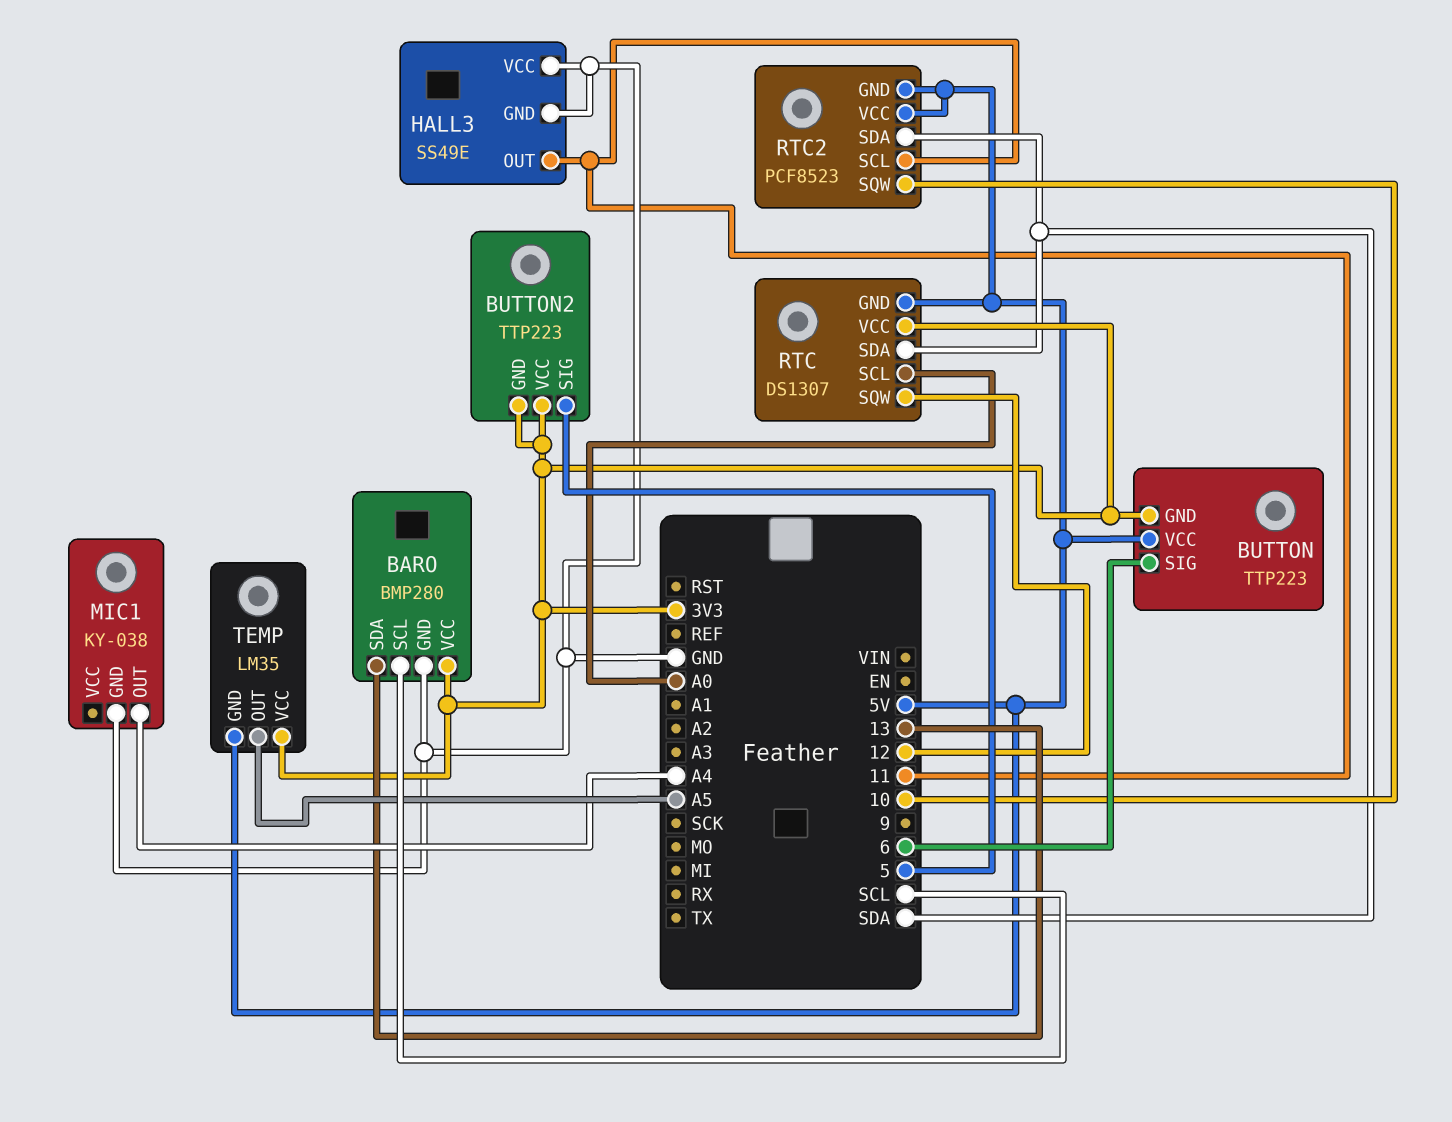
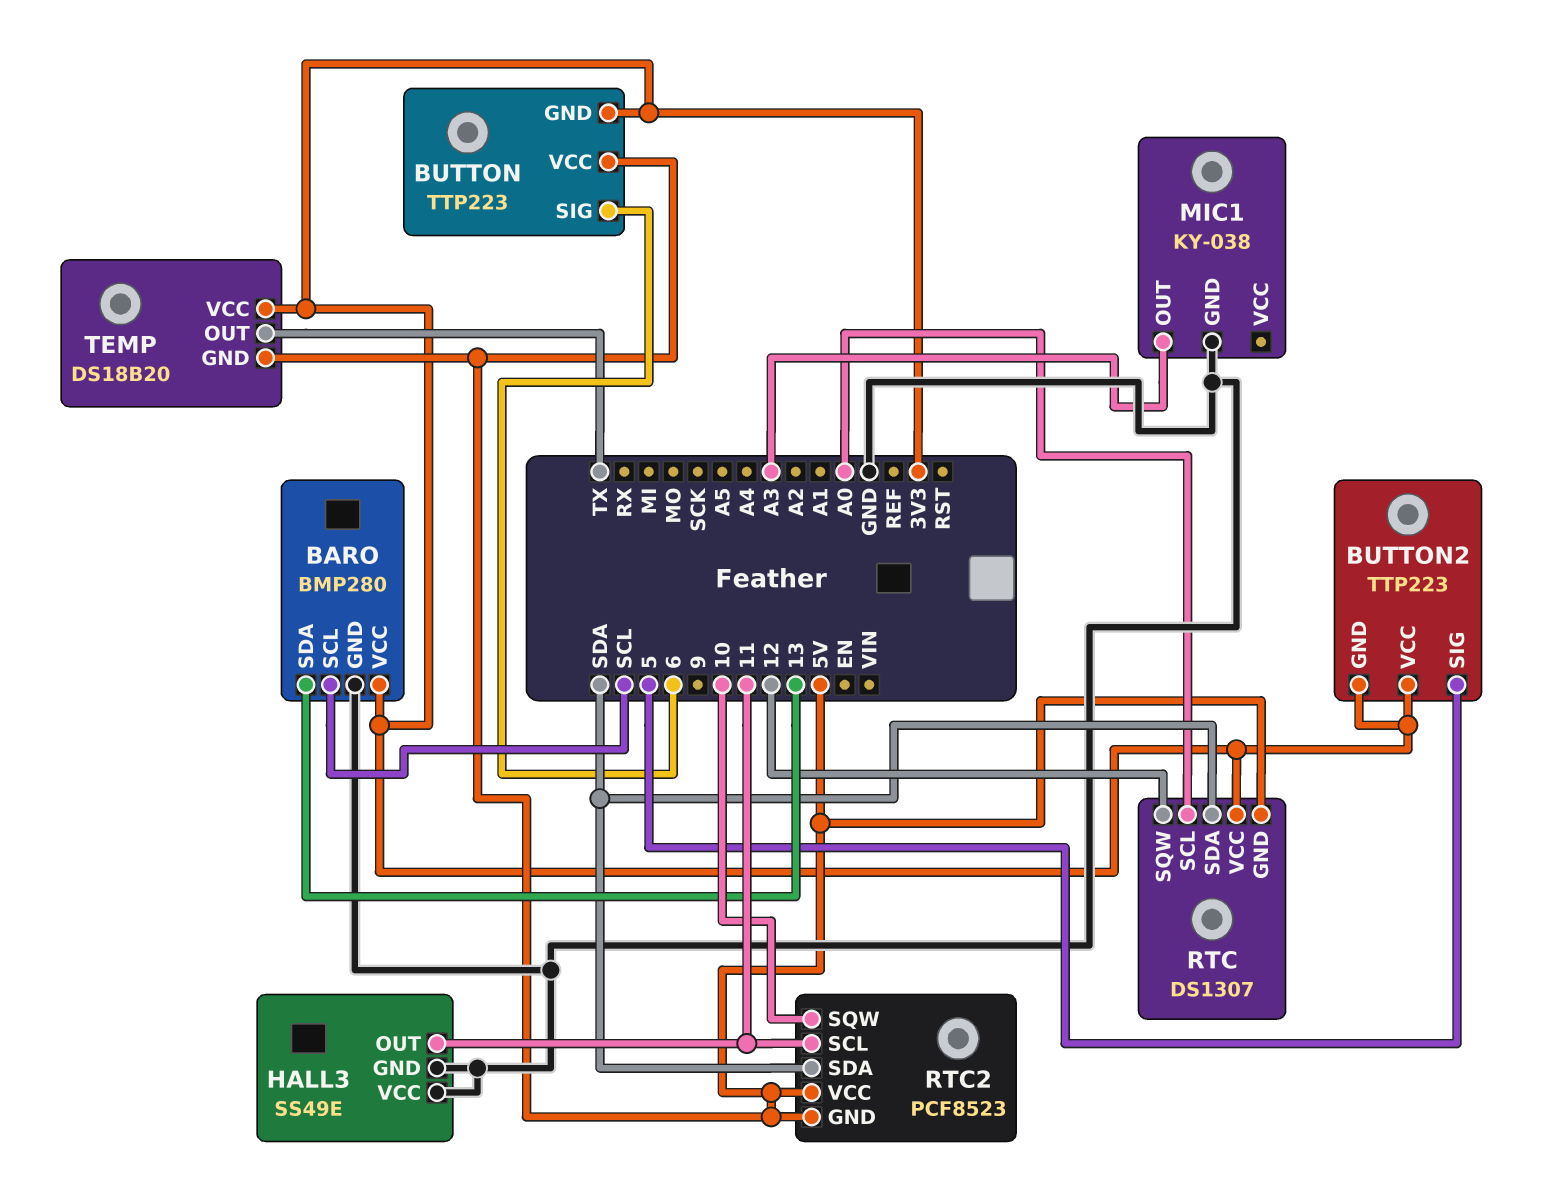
MIC1 pin OUT: A4 -> A3
TEMP: LM35 -> DS18B20
TEMP pin OUT: A5 -> TX

